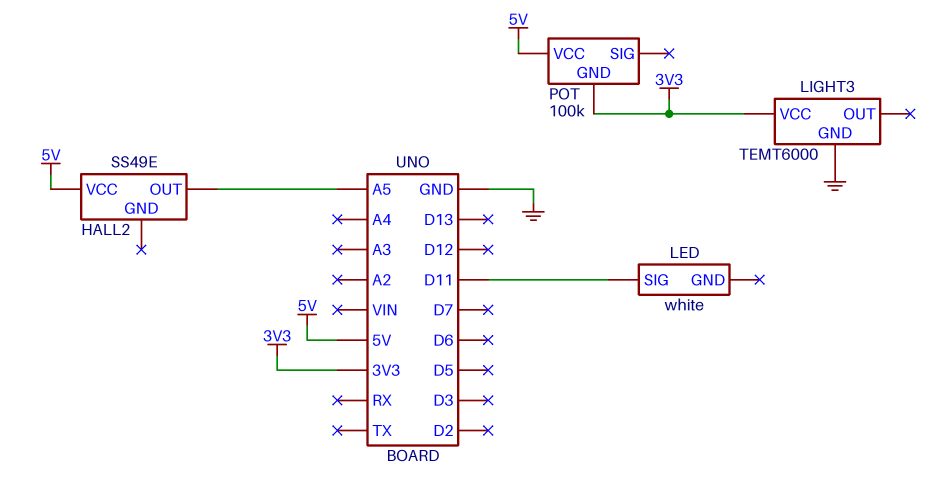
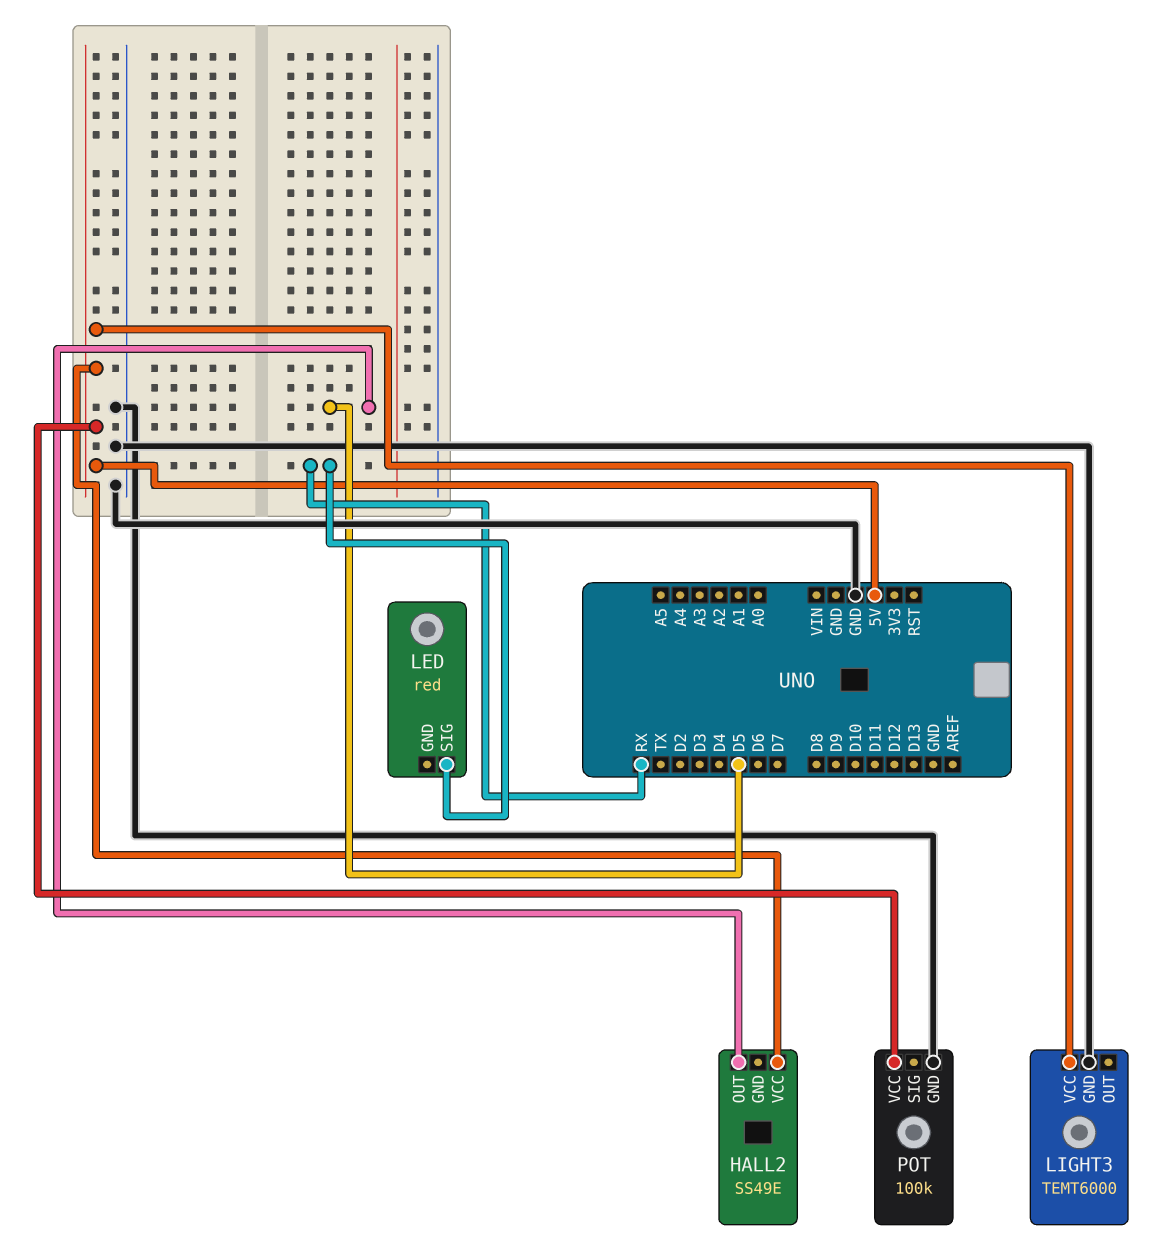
HALL2 pin OUT: A5 -> D5
LED: white -> red
LED pin SIG: D11 -> RX
LIGHT3 pin VCC: 3V3 -> 5V
POT pin GND: 3V3 -> GND

